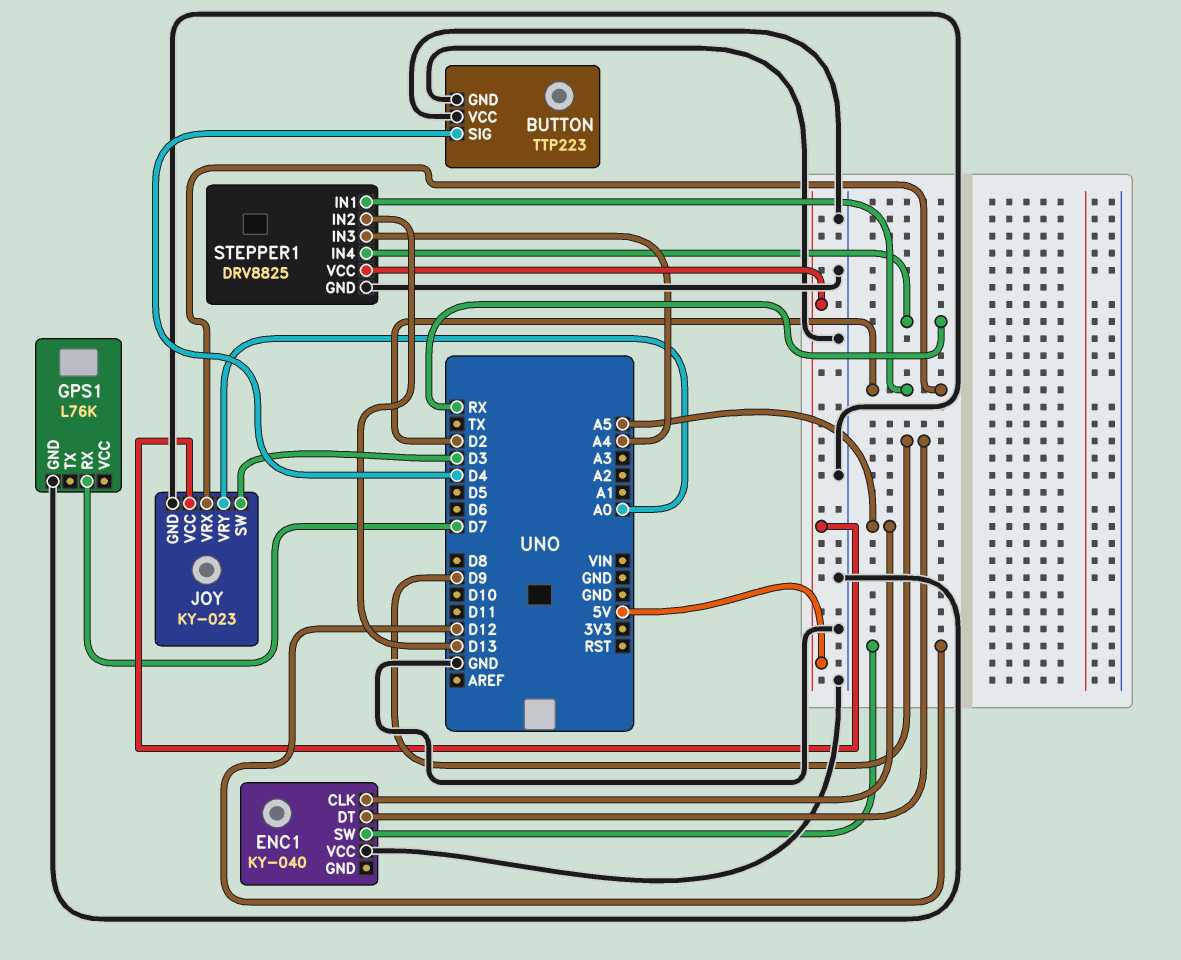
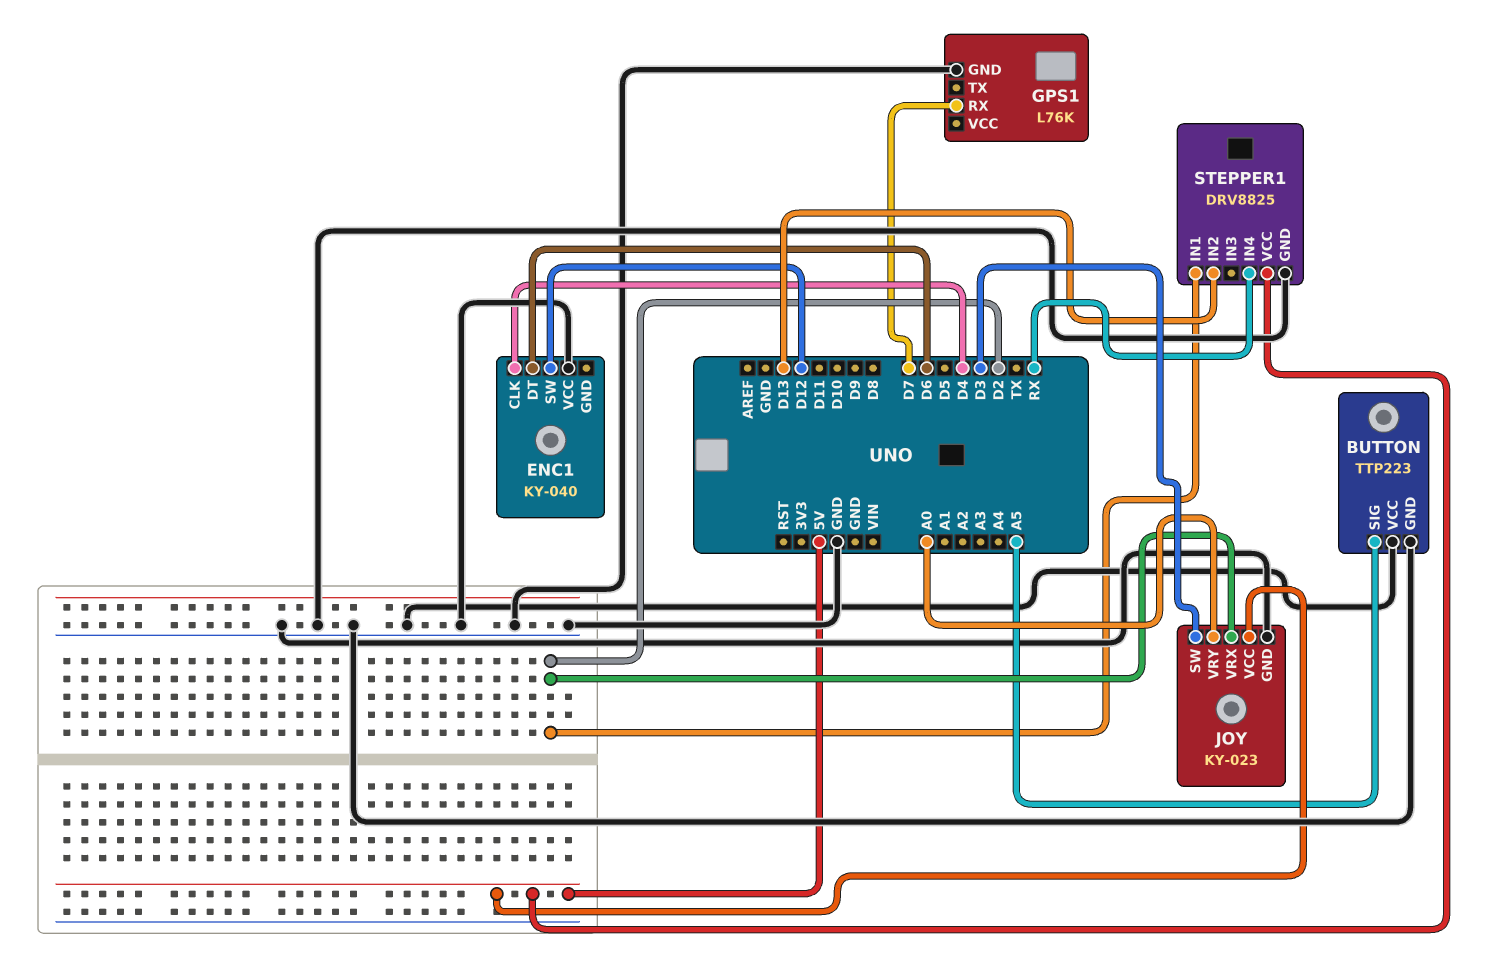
BUTTON pin SIG: D4 -> A5
ENC1 pin CLK: A5 -> D4
ENC1 pin DT: D9 -> D6
STEPPER1 pin IN3: A4 -> none

